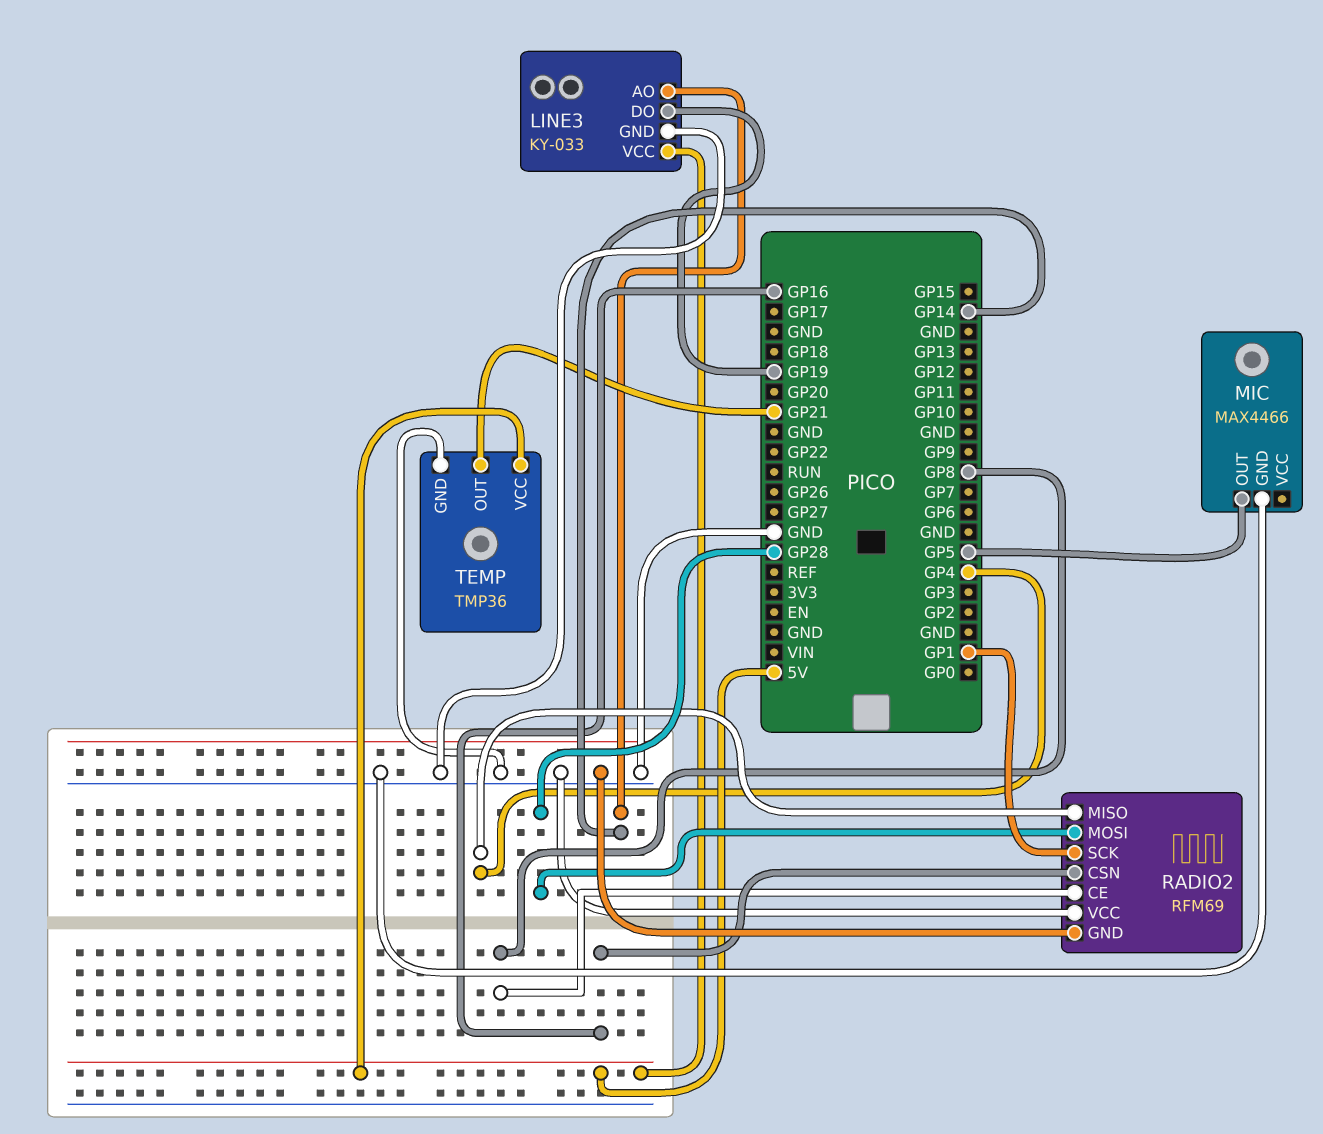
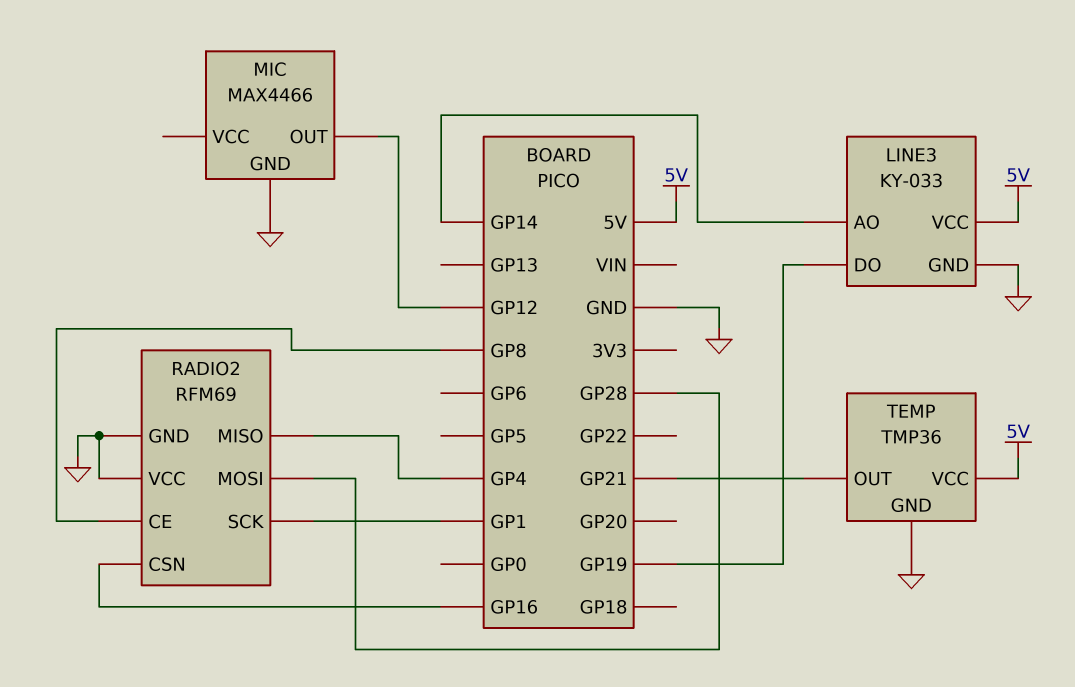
MIC pin OUT: GP5 -> GP12

